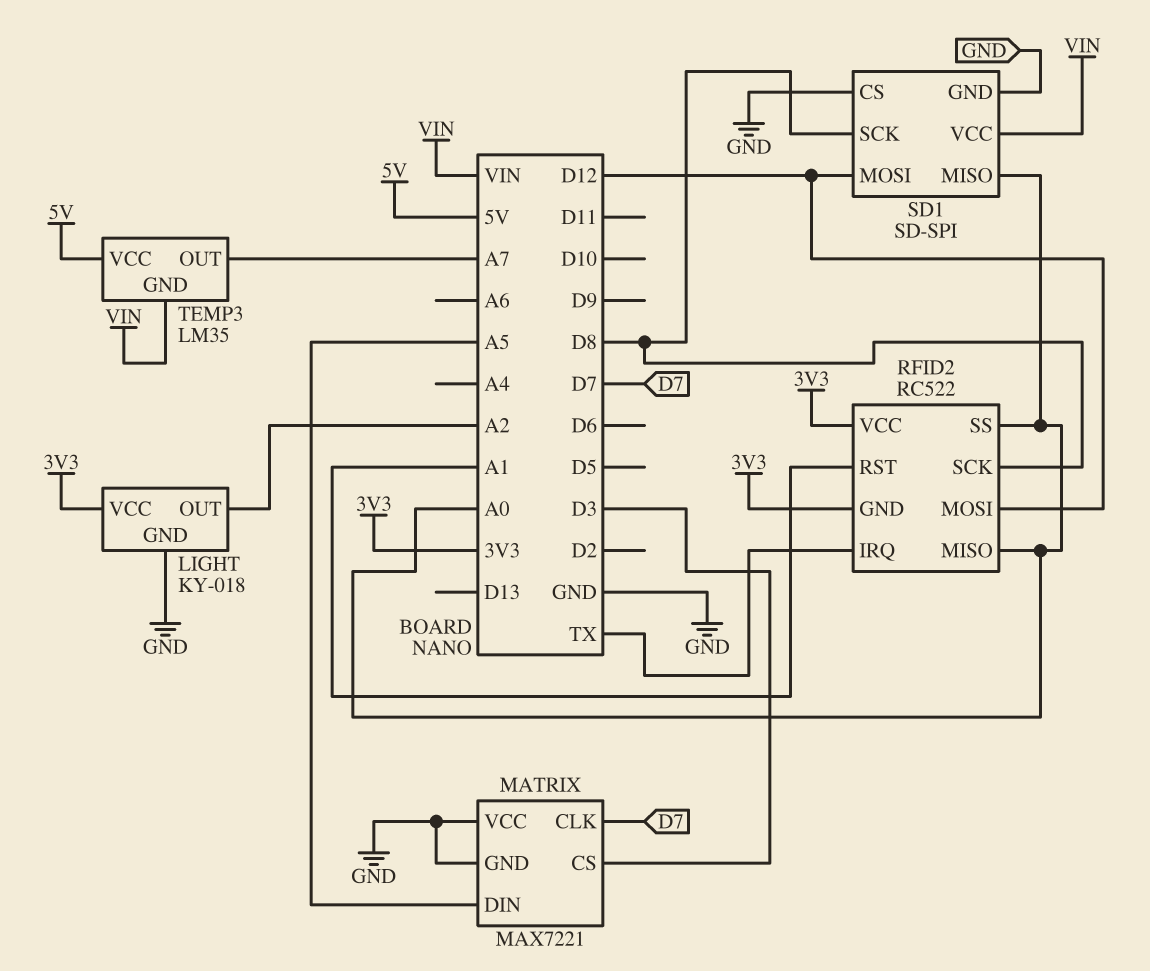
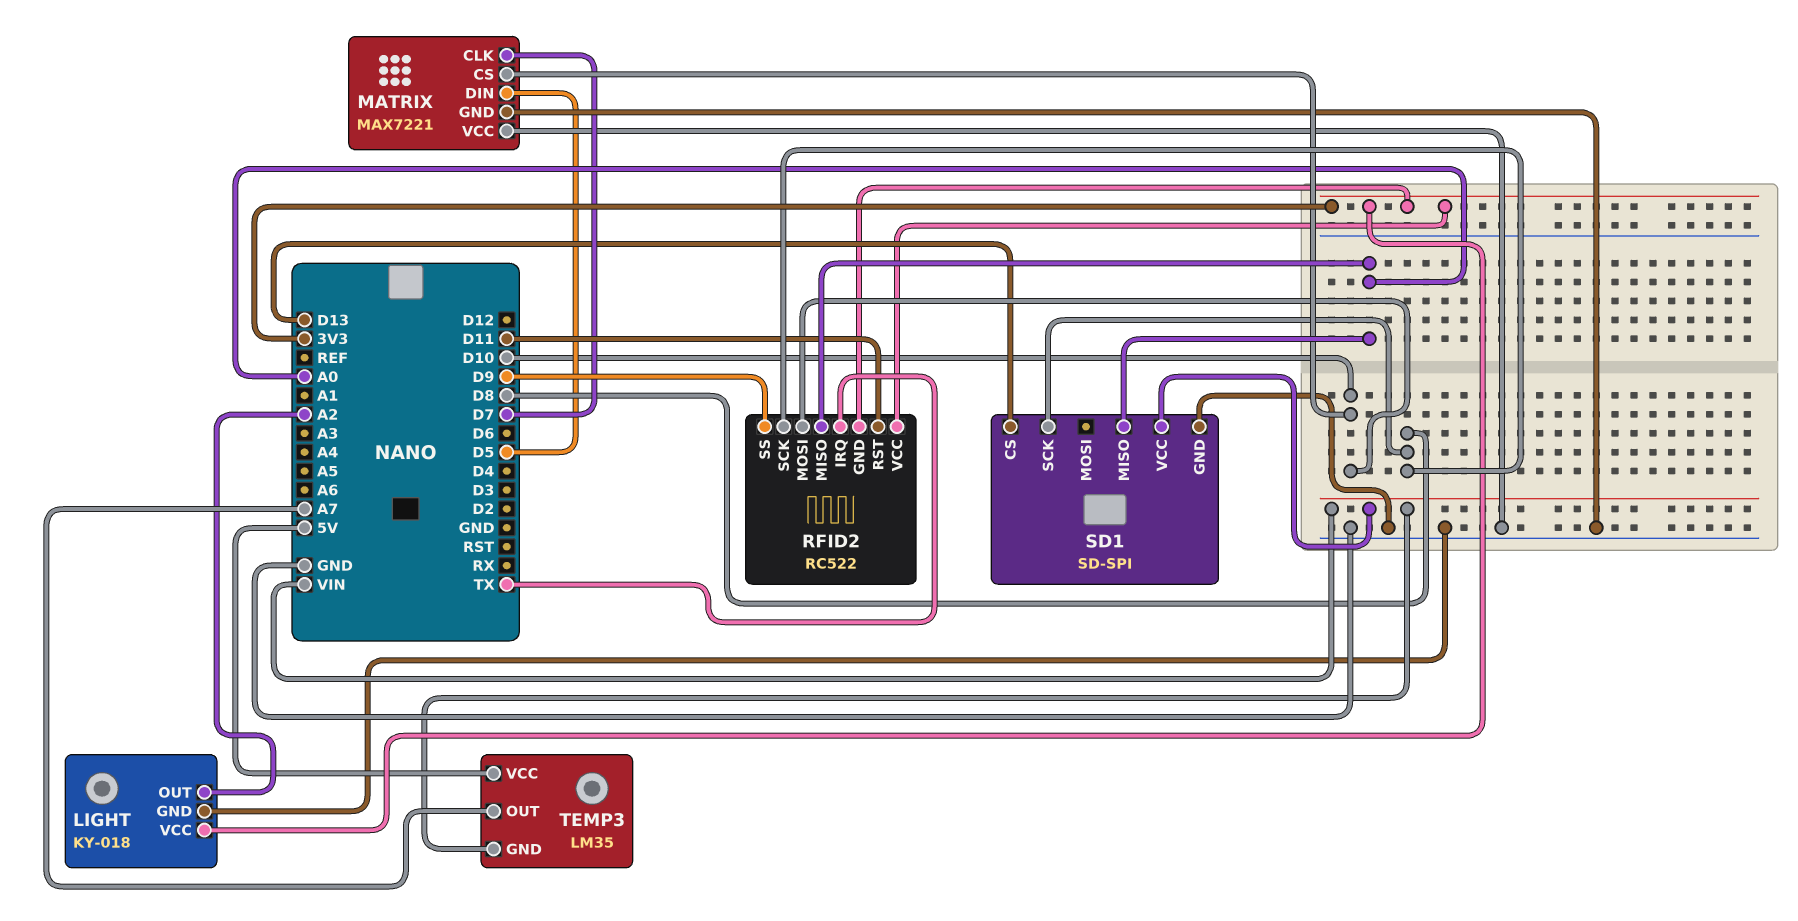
MATRIX pin CS: D3 -> D10
MATRIX pin DIN: A5 -> D5
RFID2 pin MOSI: D12 -> D10
RFID2 pin RST: A1 -> D11
RFID2 pin SS: A0 -> D9
SD1 pin CS: GND -> D13
SD1 pin MOSI: D12 -> none

